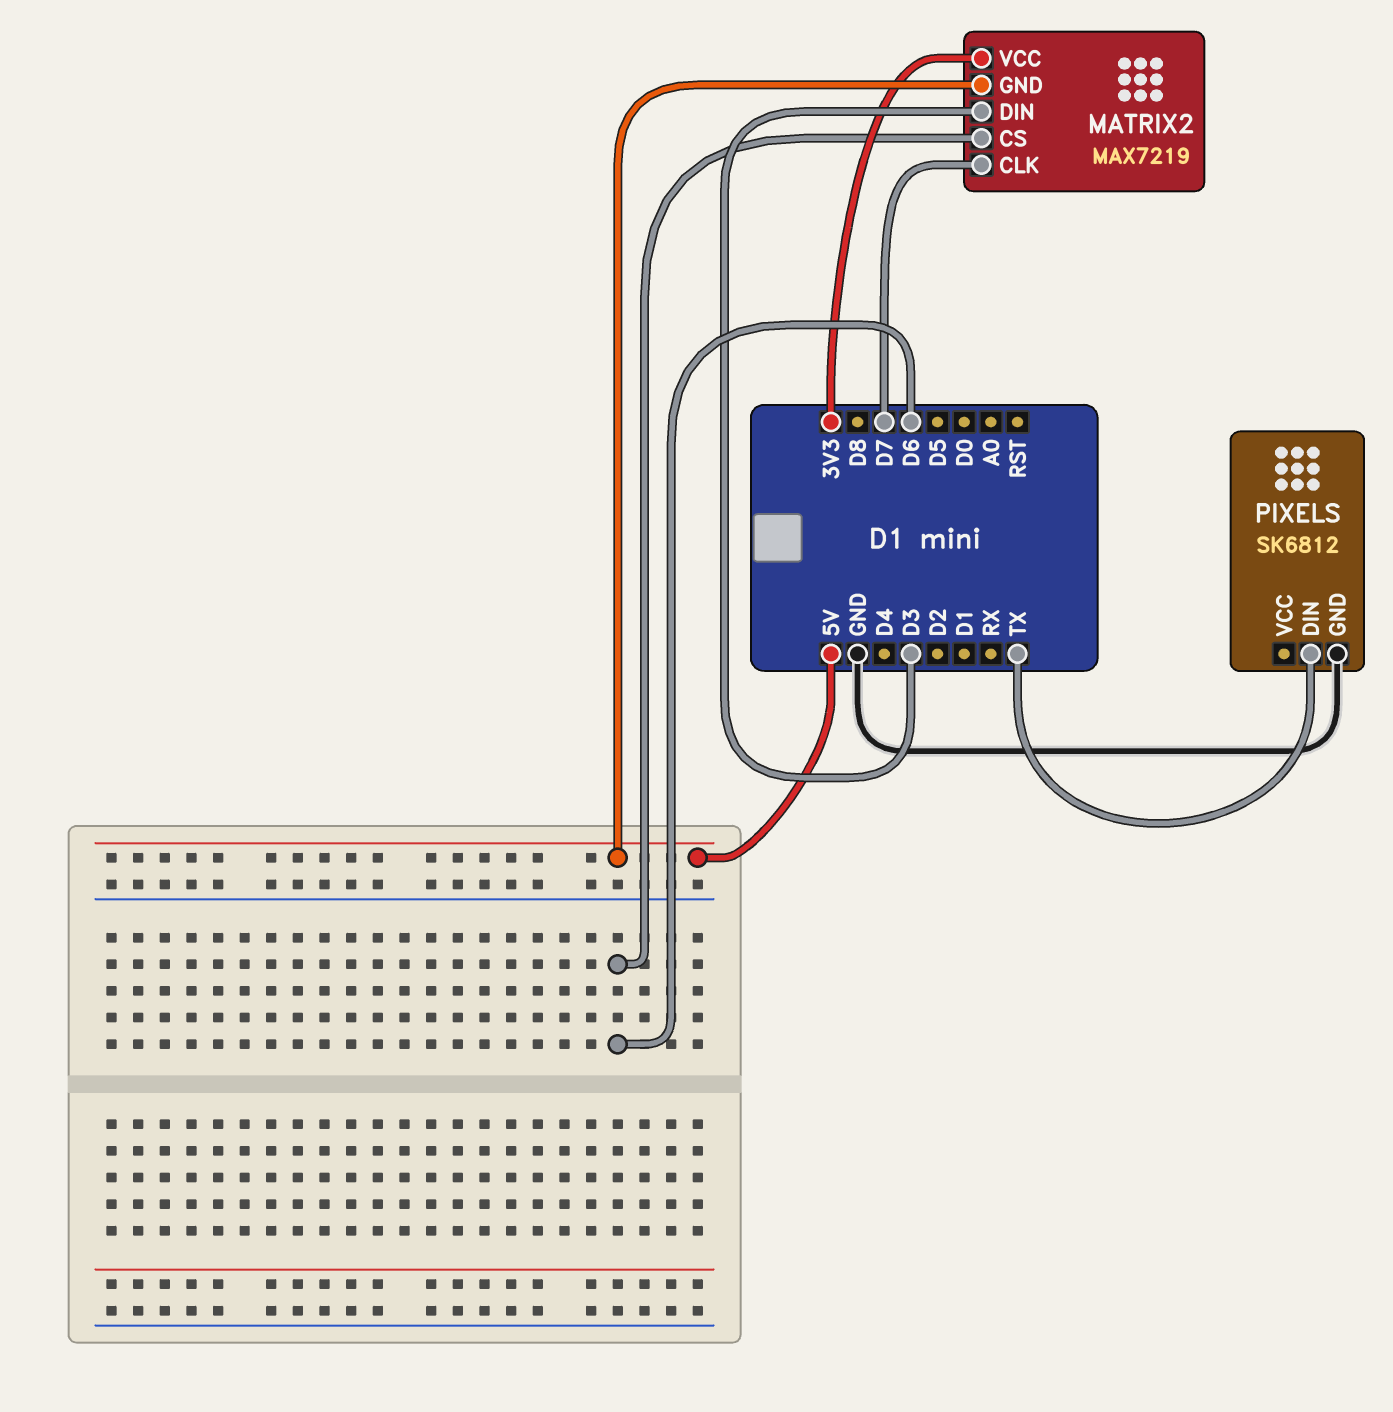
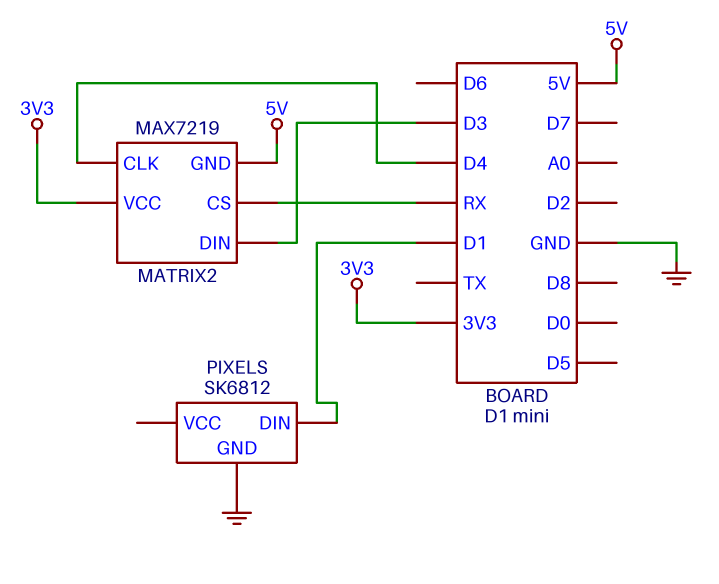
MATRIX2 pin CLK: D7 -> D4
MATRIX2 pin CS: D6 -> RX
PIXELS pin DIN: TX -> D1

